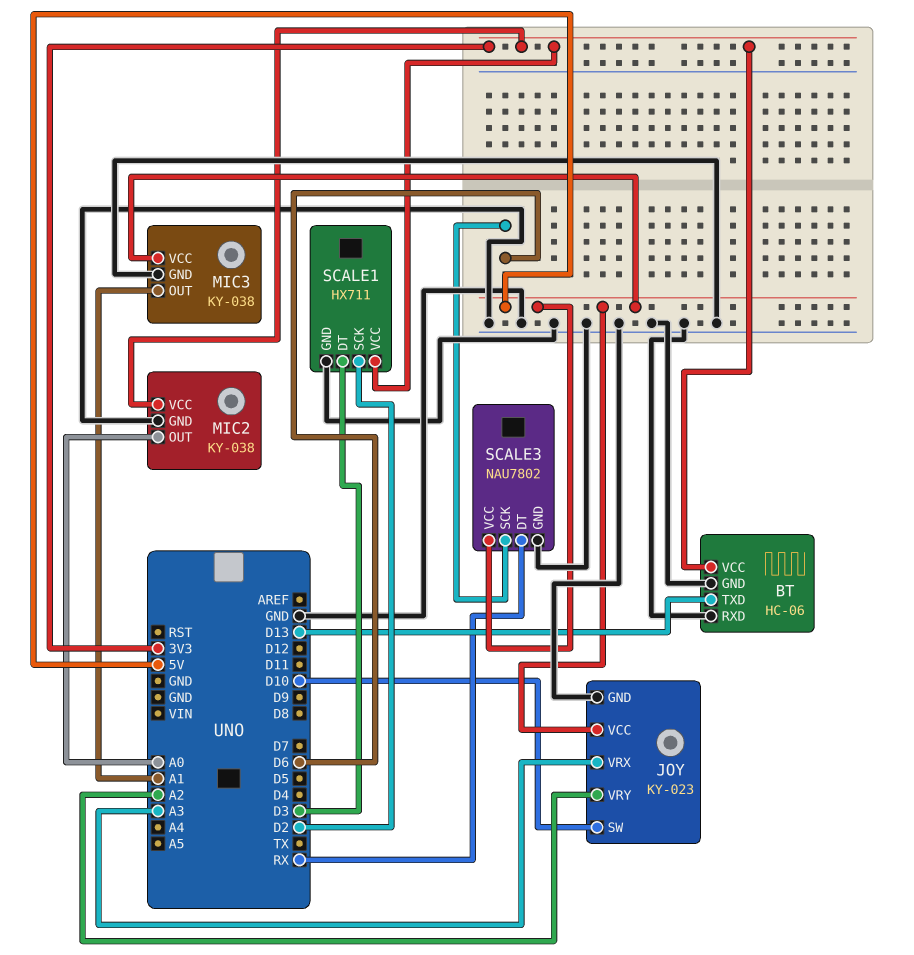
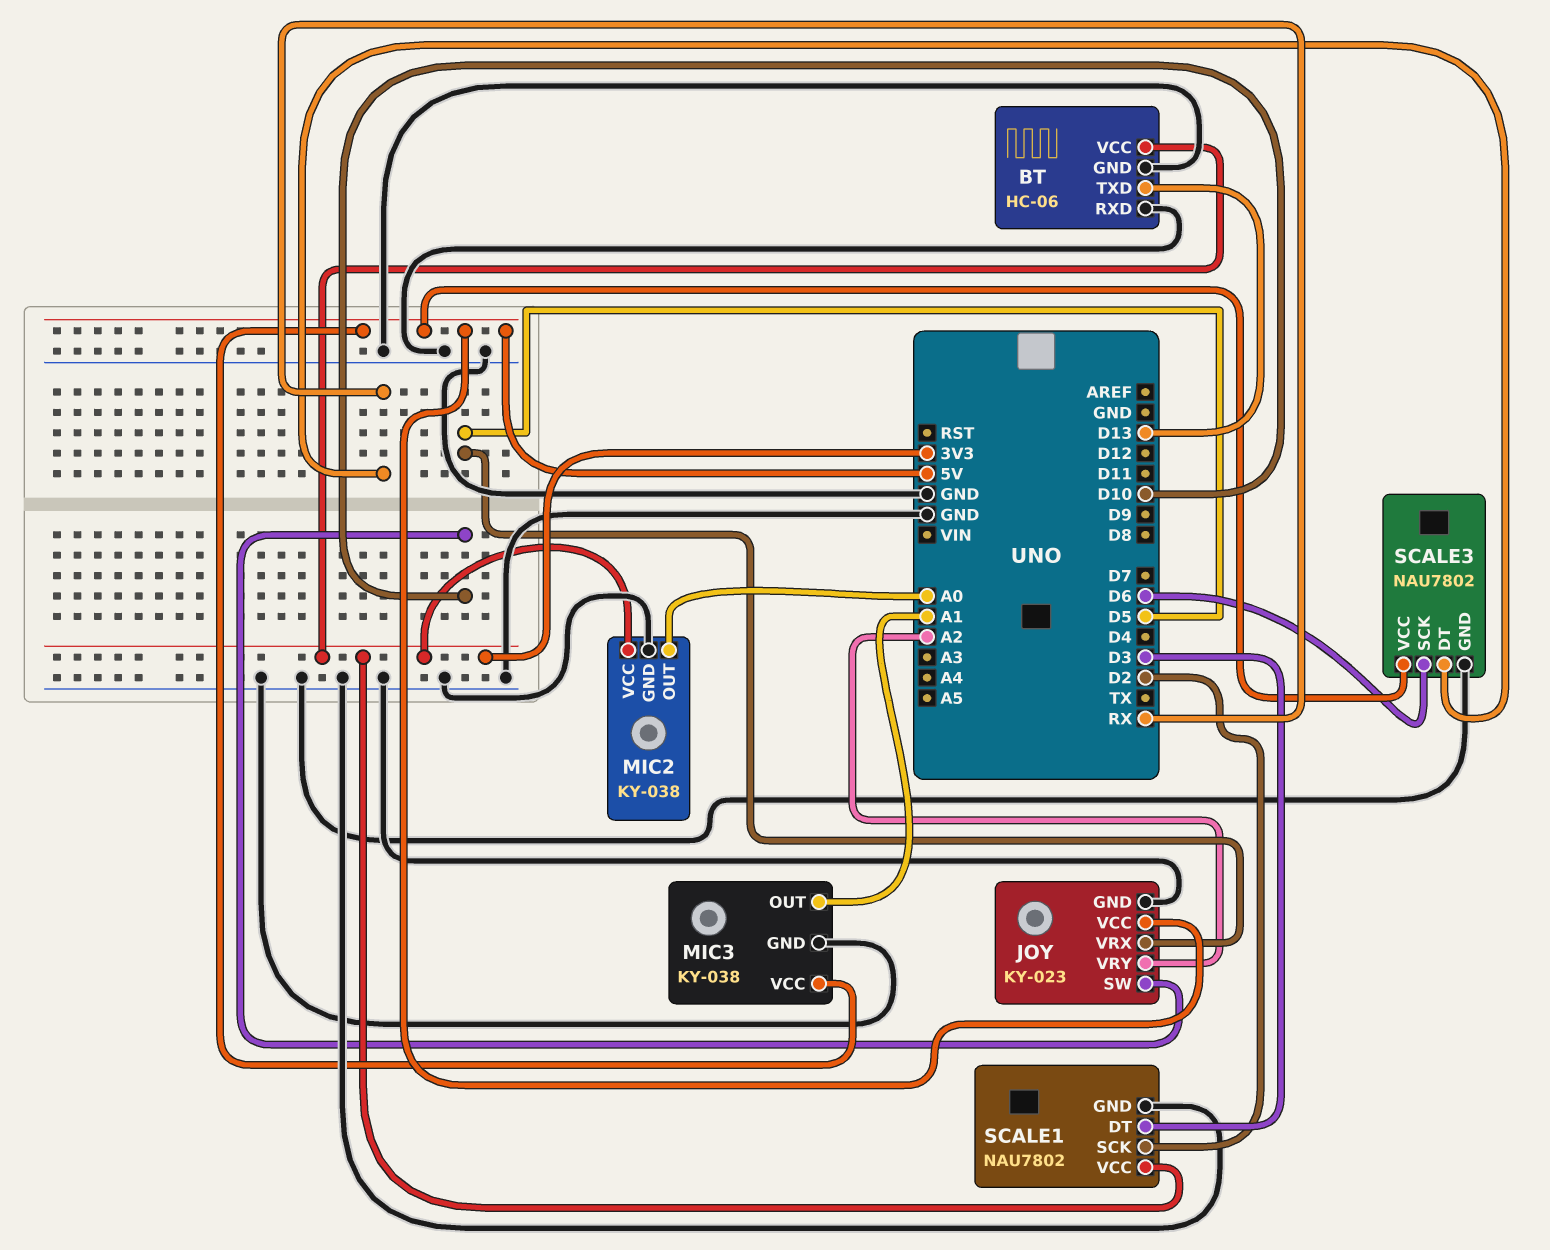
JOY pin VRX: A3 -> D5
SCALE1: HX711 -> NAU7802

